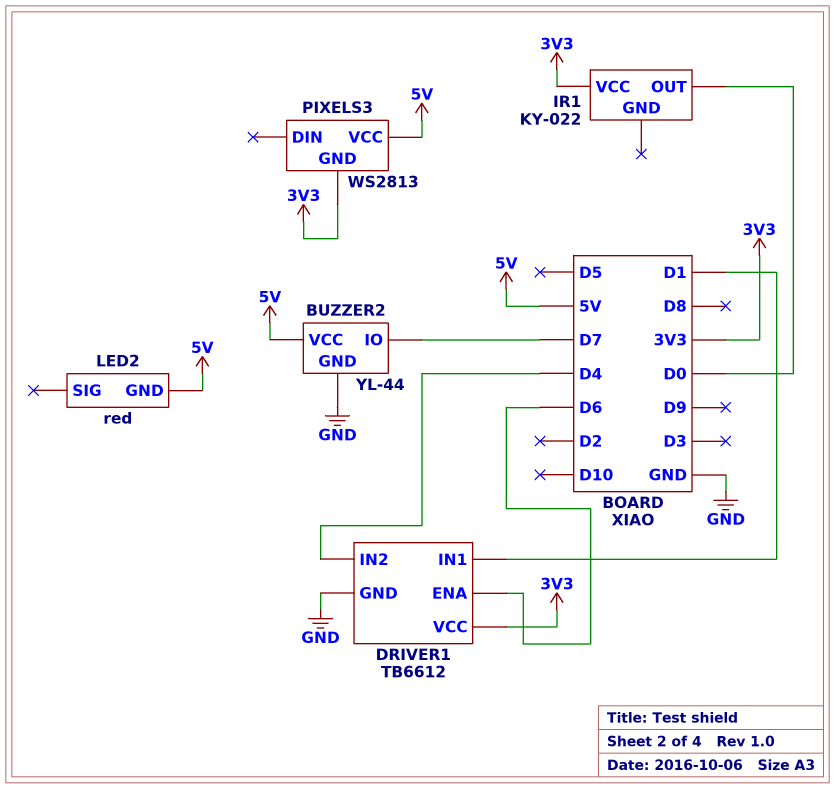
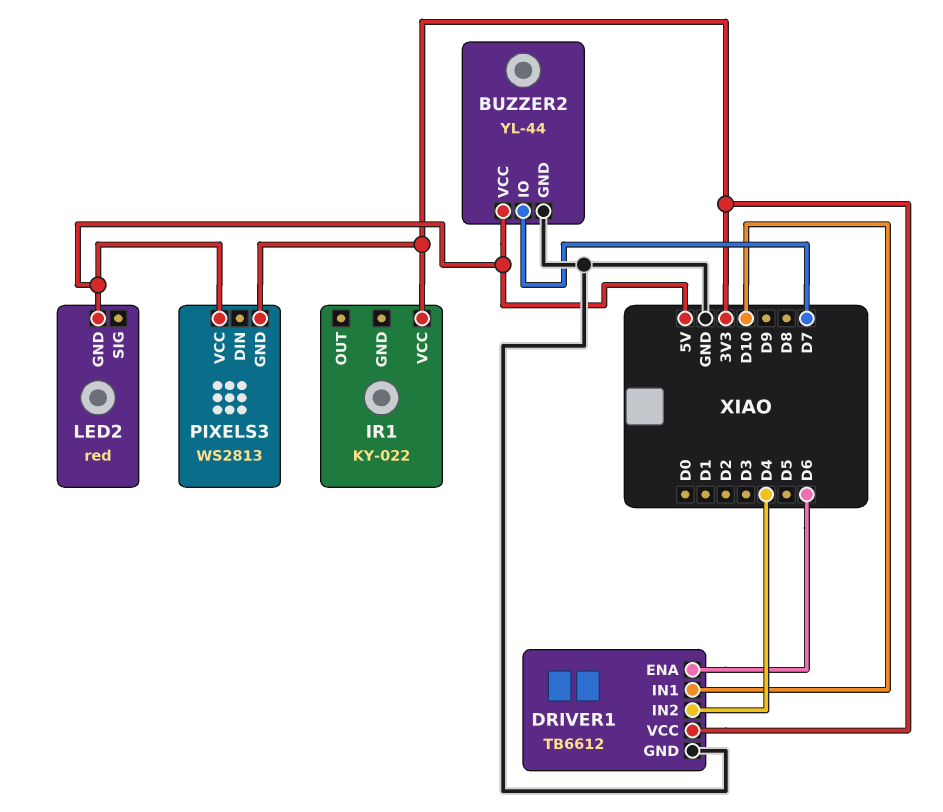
DRIVER1 pin IN1: D1 -> D10
IR1 pin OUT: D0 -> none

